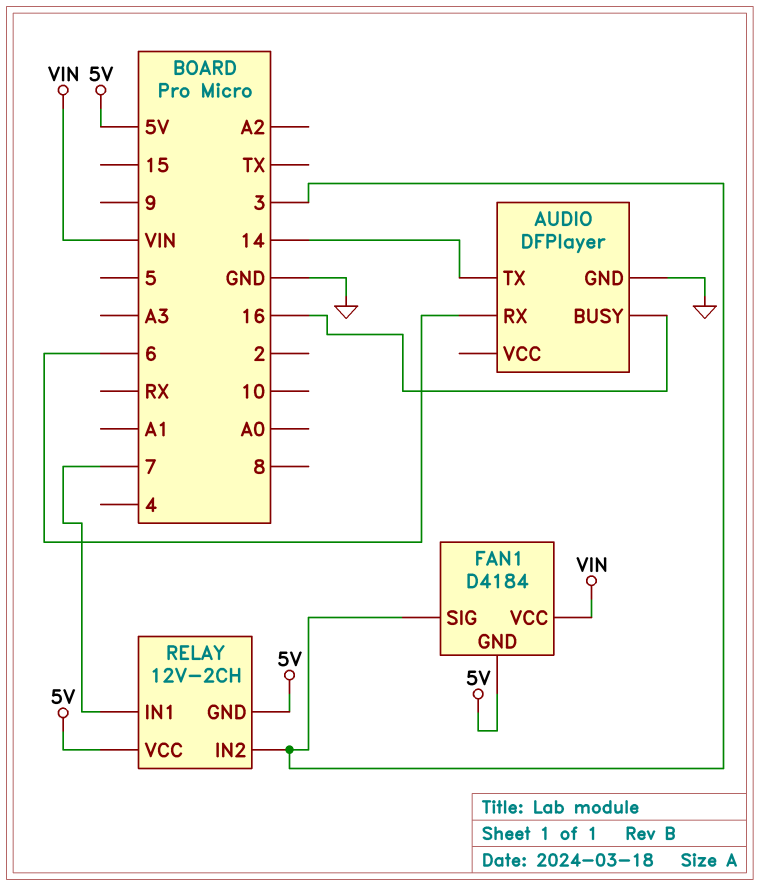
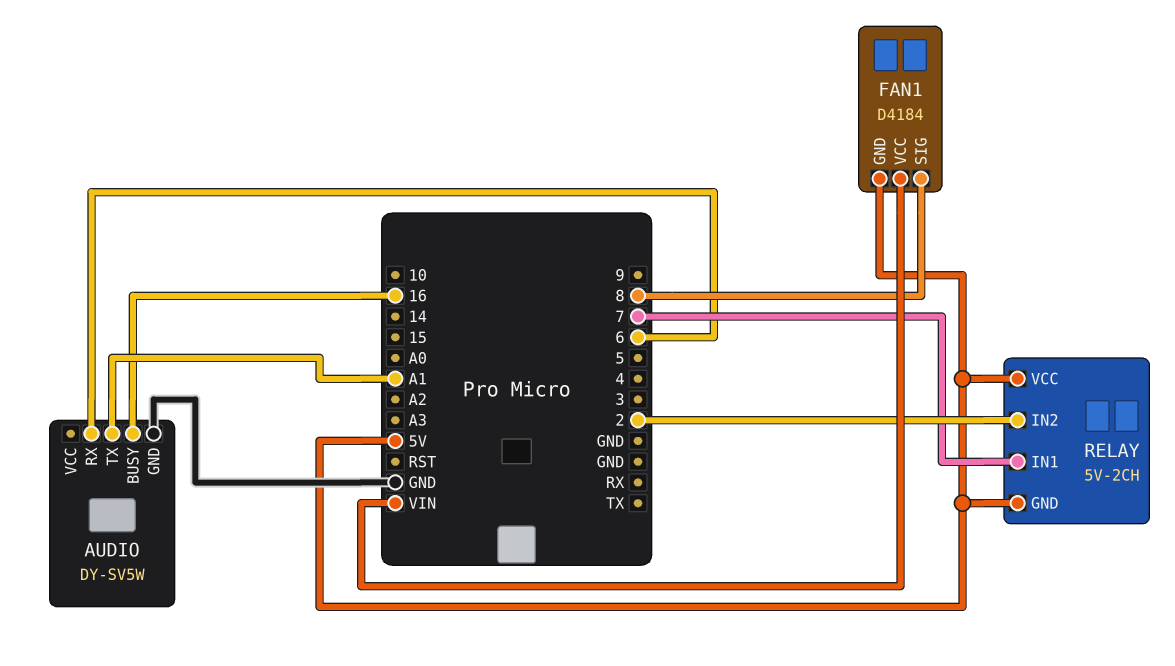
AUDIO: DFPlayer -> DY-SV5W
AUDIO pin TX: 14 -> A1
FAN1 pin SIG: 3 -> 8
RELAY: 12V-2CH -> 5V-2CH
RELAY pin IN2: 3 -> 2

